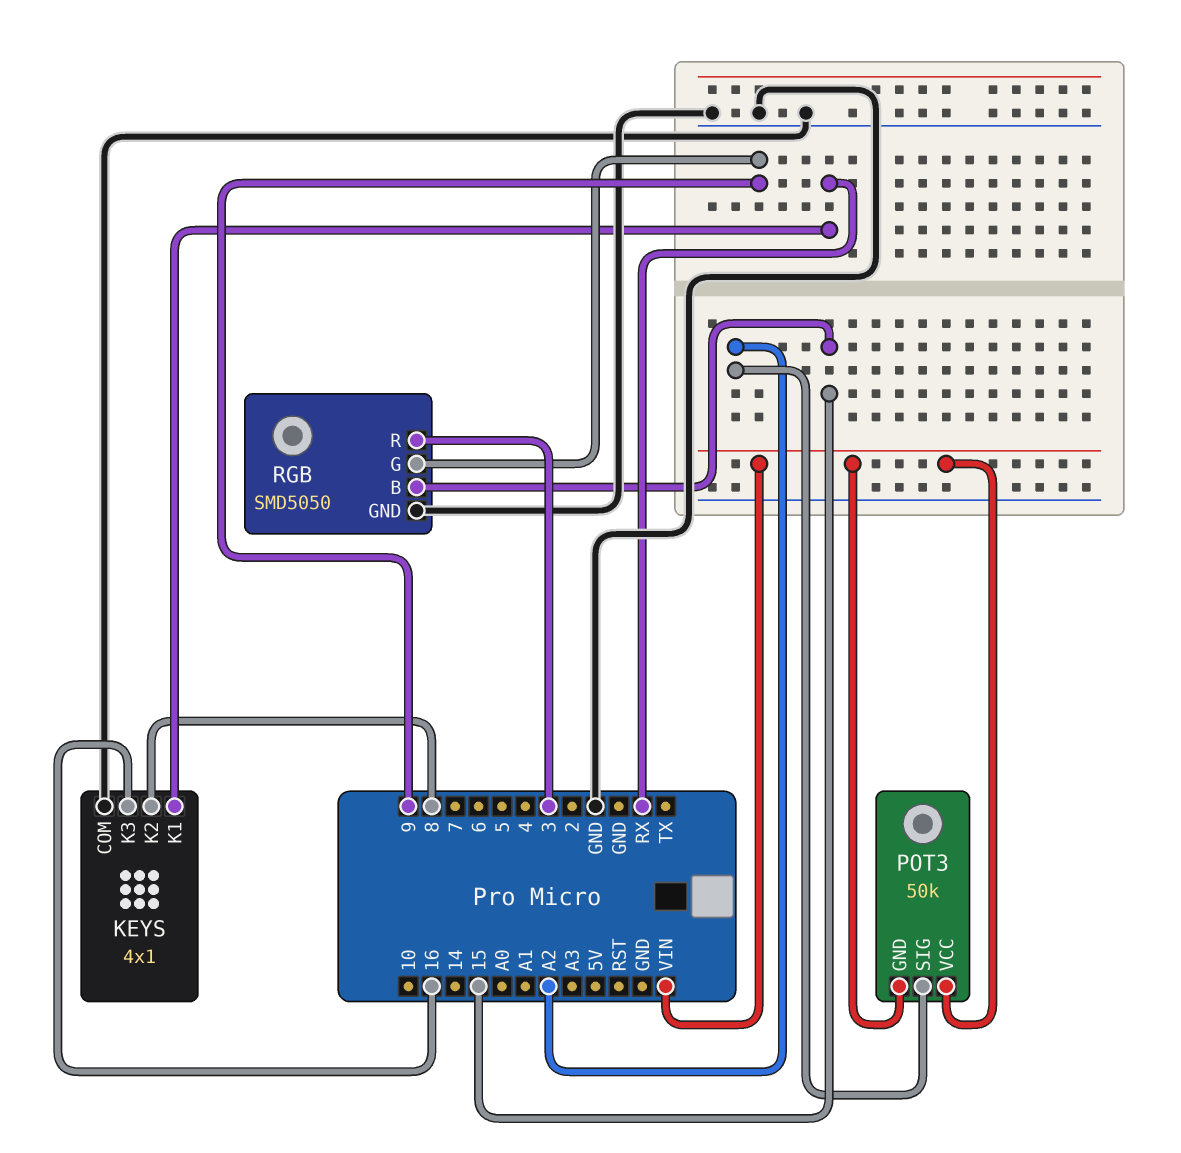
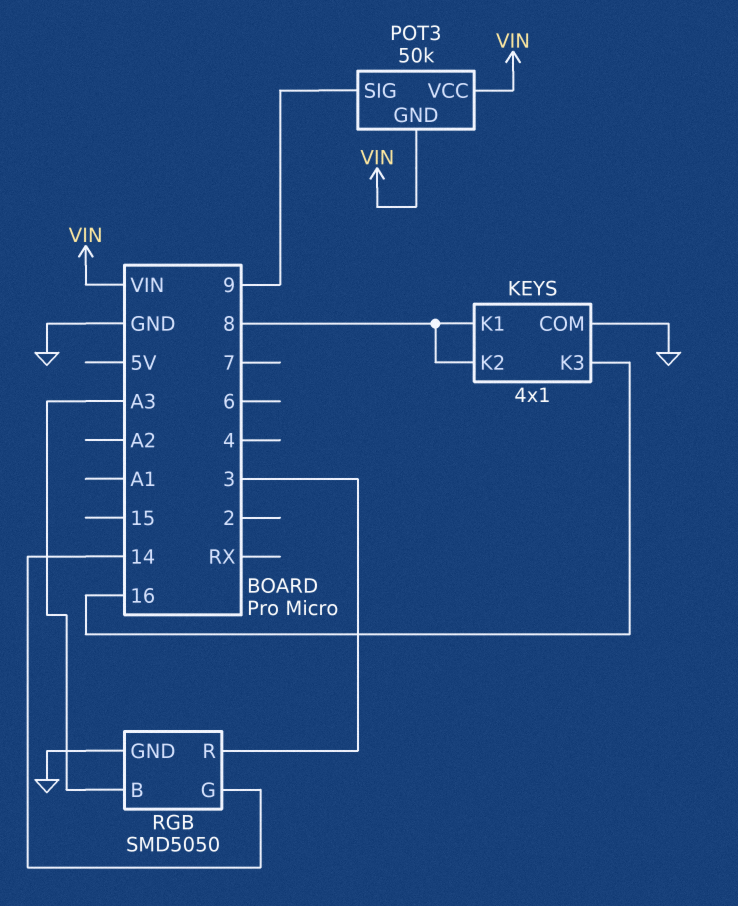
KEYS pin K1: RX -> 8
POT3 pin SIG: A2 -> 9
RGB pin B: 15 -> A3
RGB pin G: 9 -> 14

